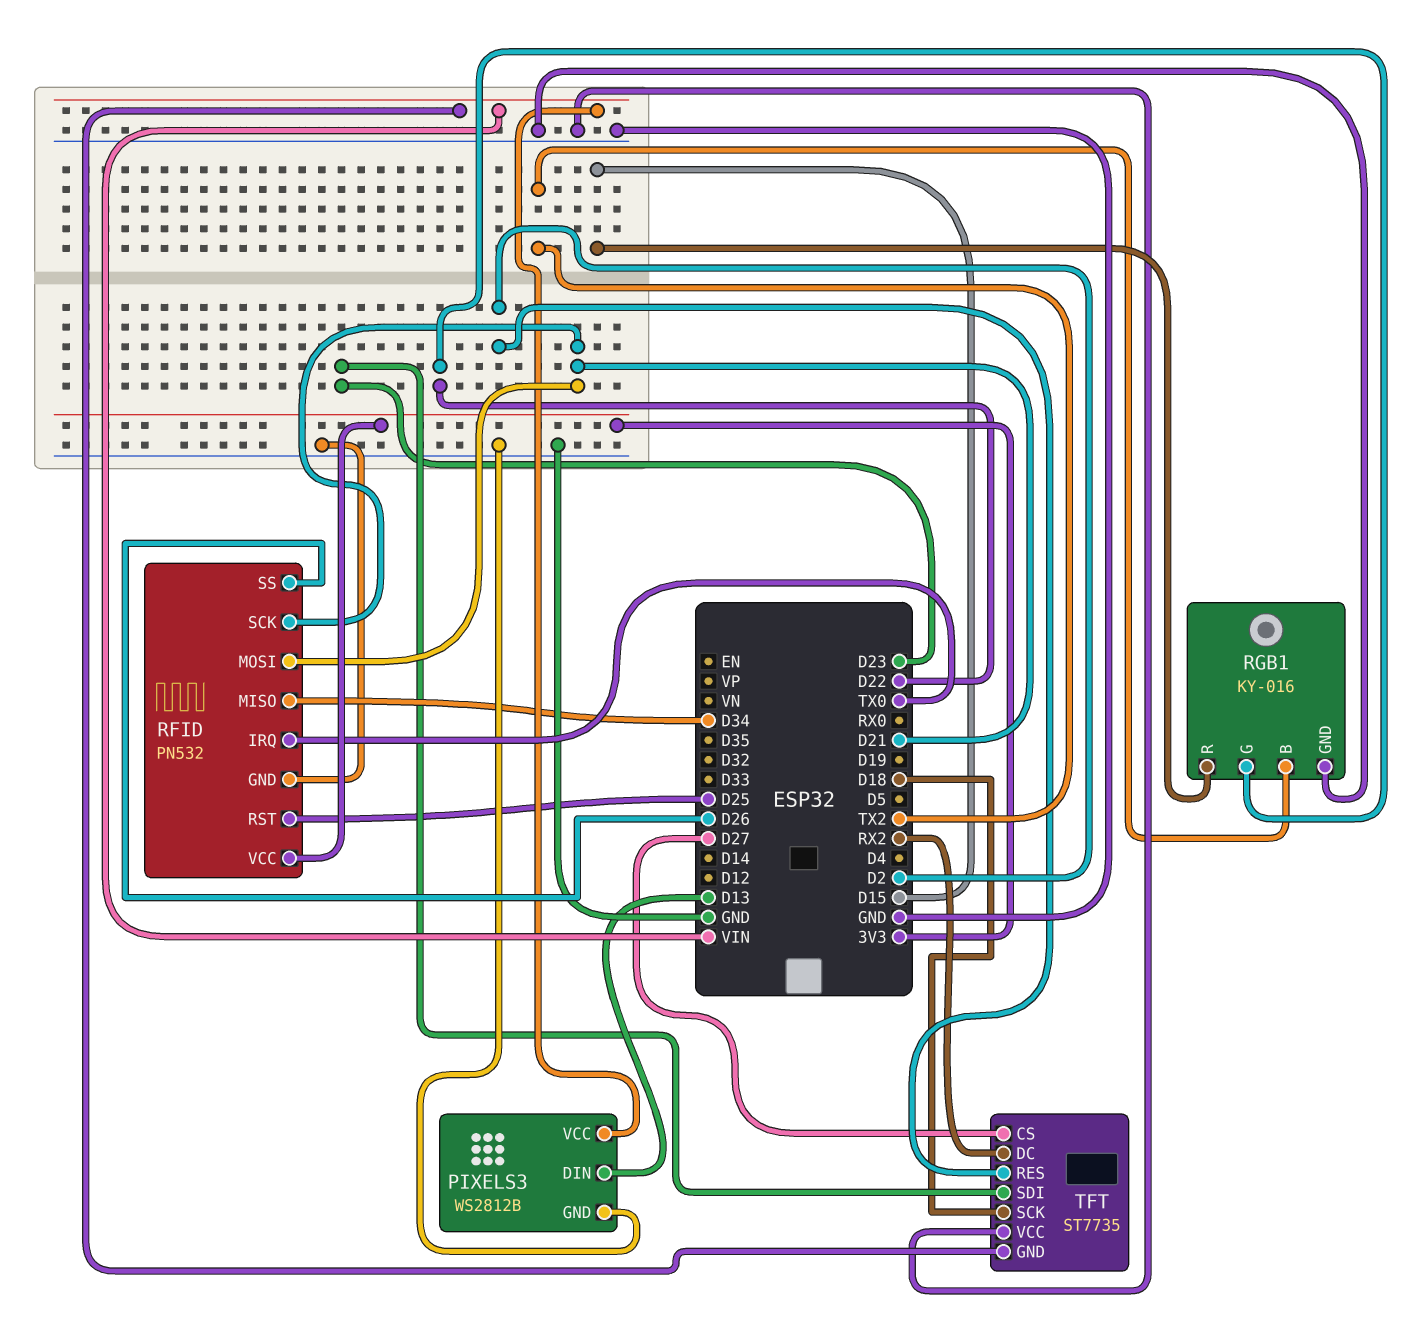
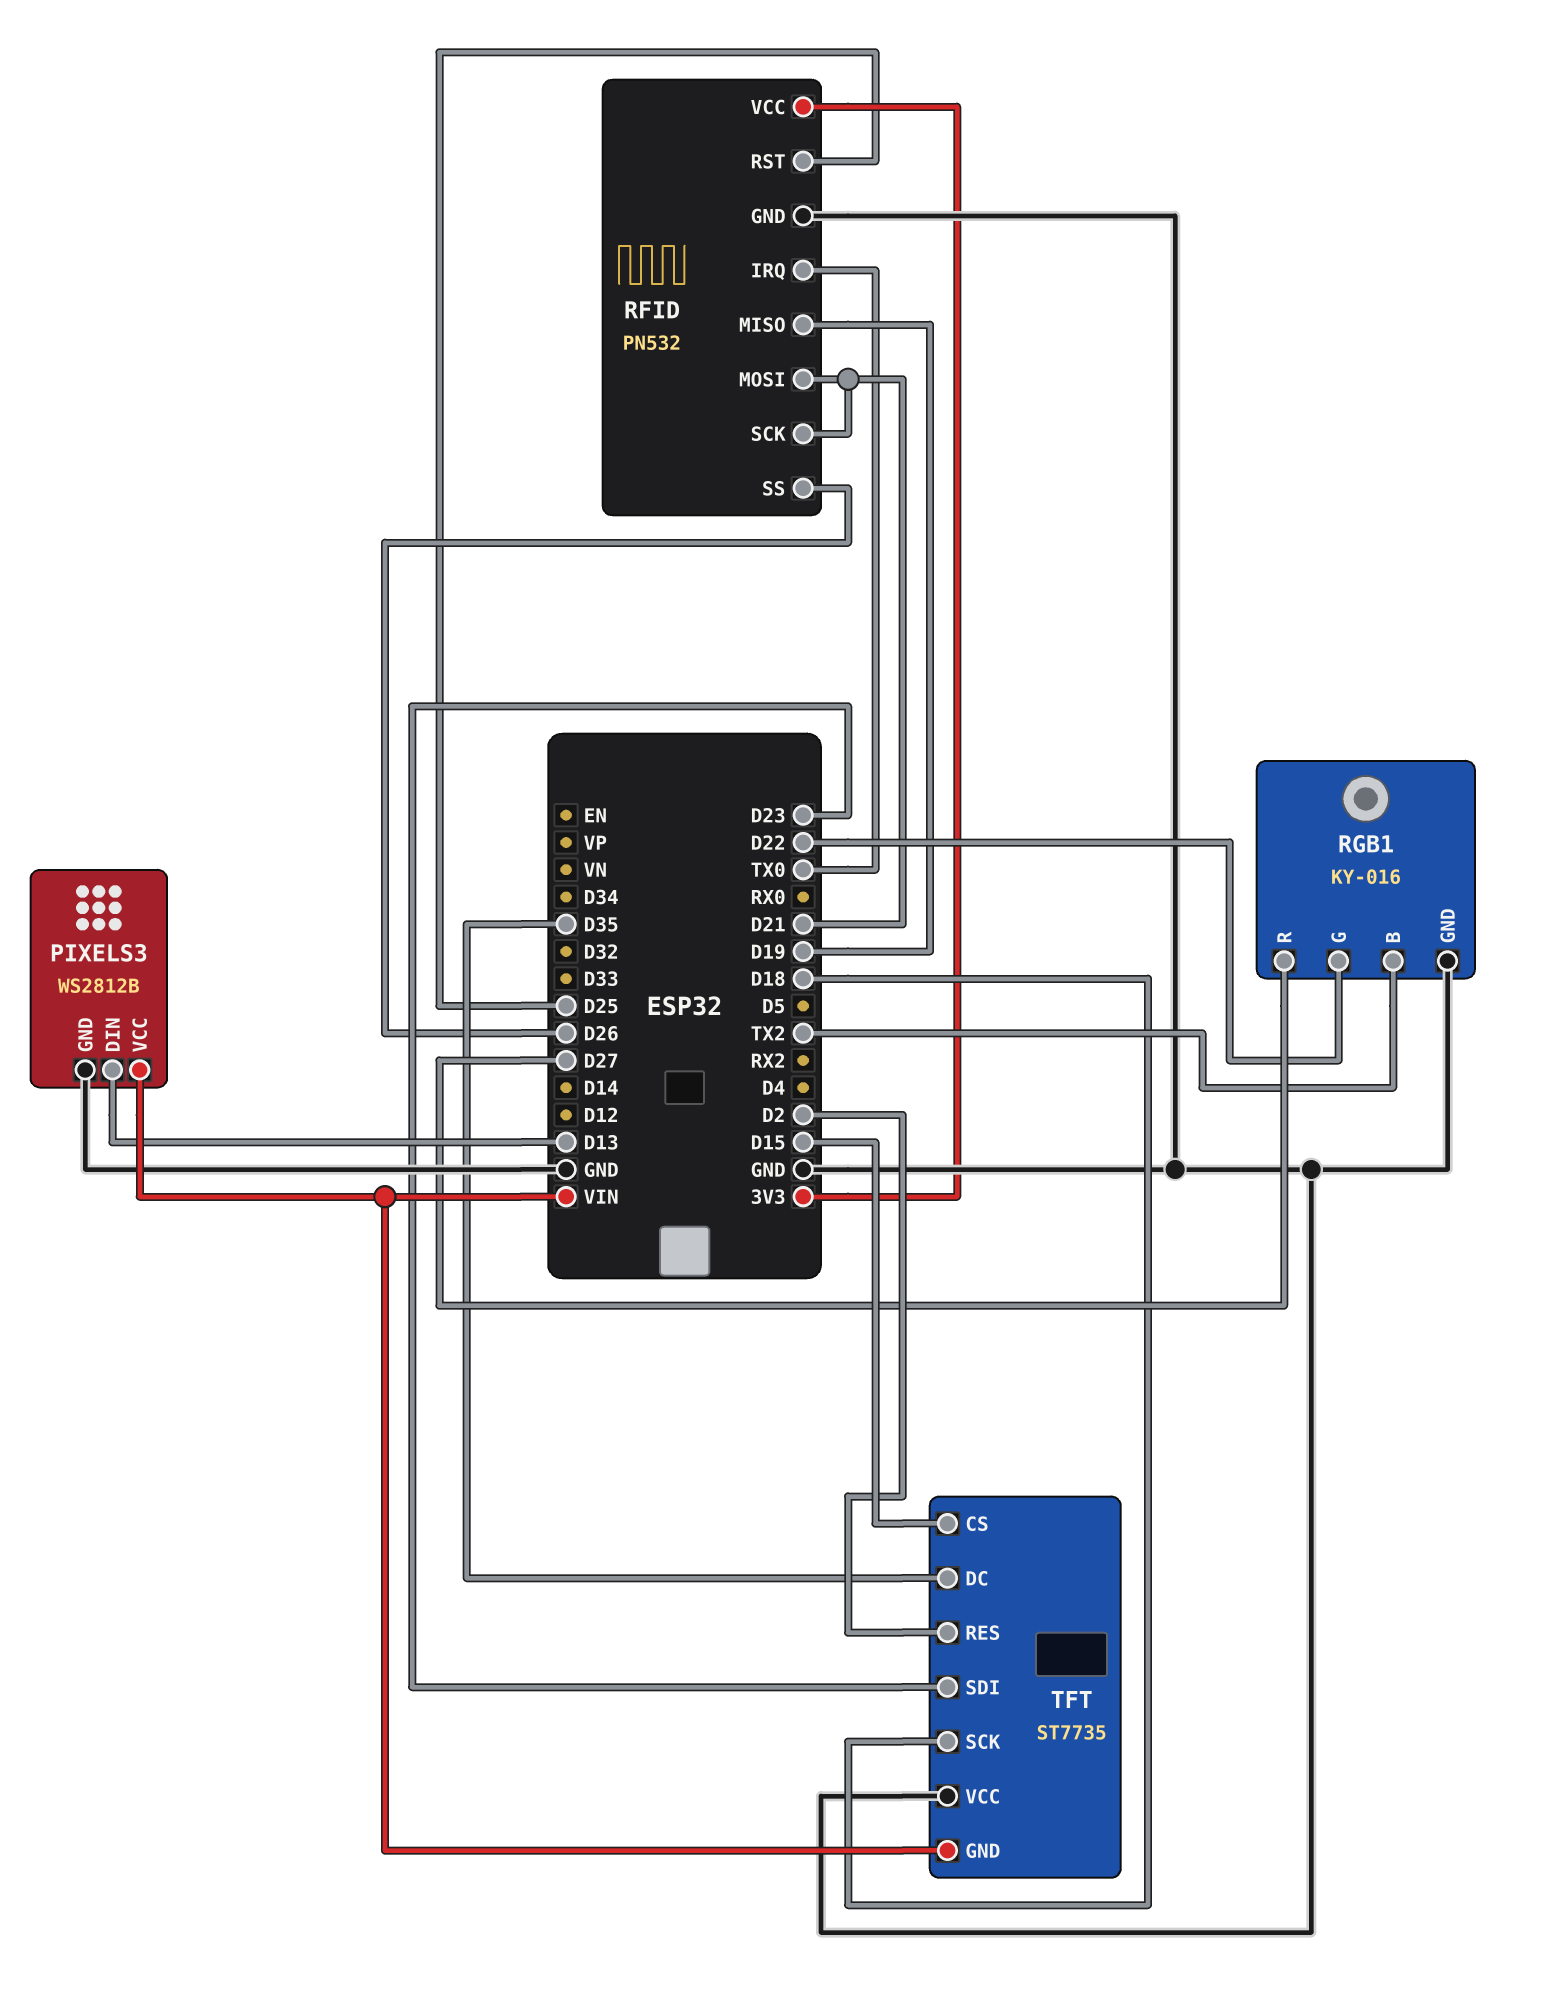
RFID pin MISO: D34 -> D19
RGB1 pin R: D15 -> D27
TFT pin CS: D27 -> D15
TFT pin DC: RX2 -> D35

